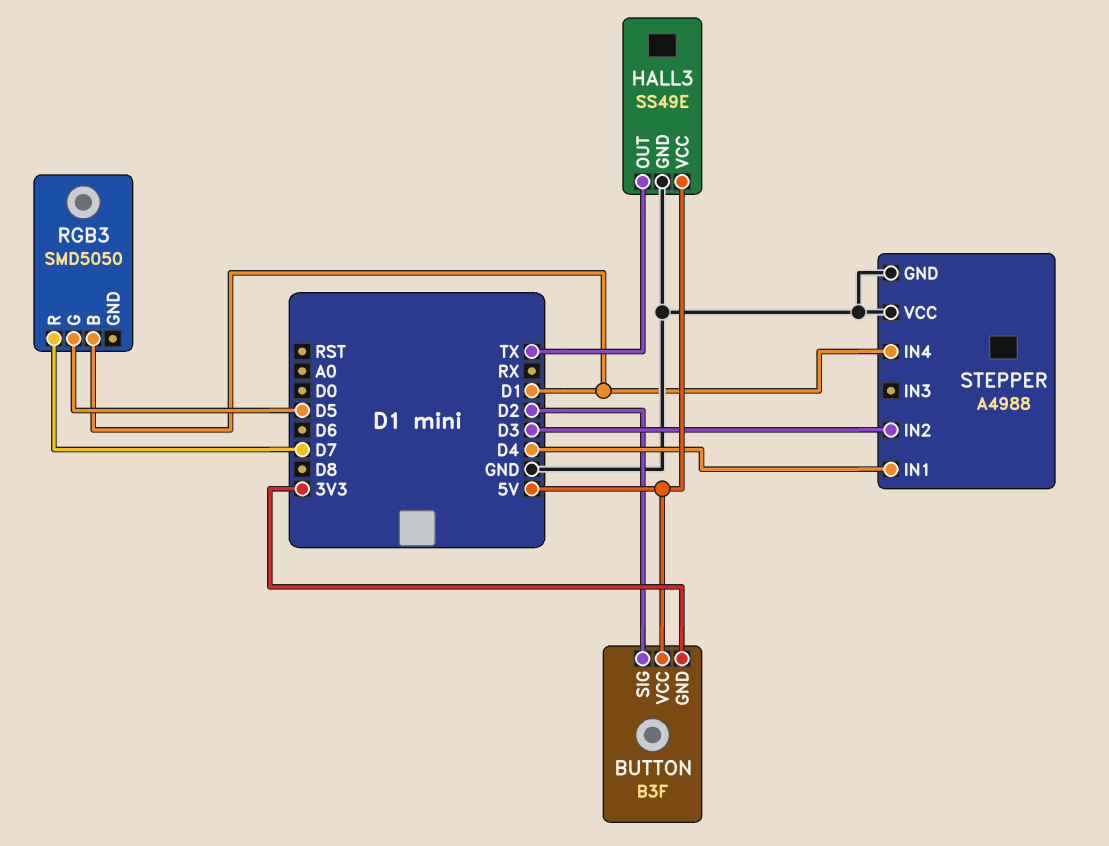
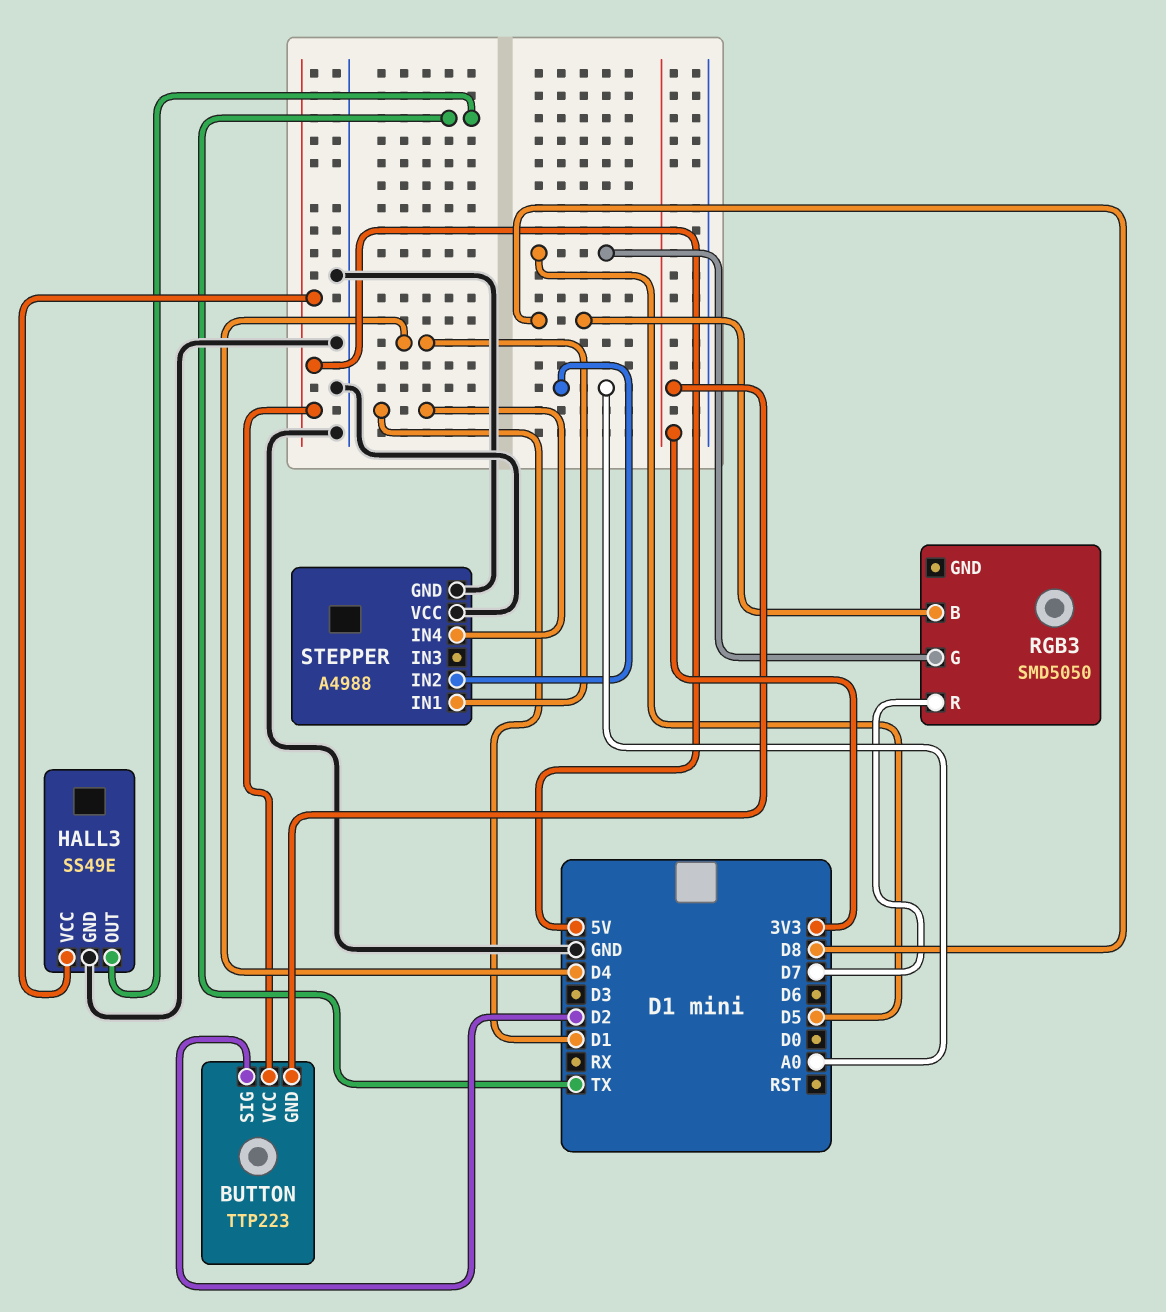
BUTTON: B3F -> TTP223
RGB3 pin B: D1 -> D8
STEPPER pin IN2: D3 -> A0

